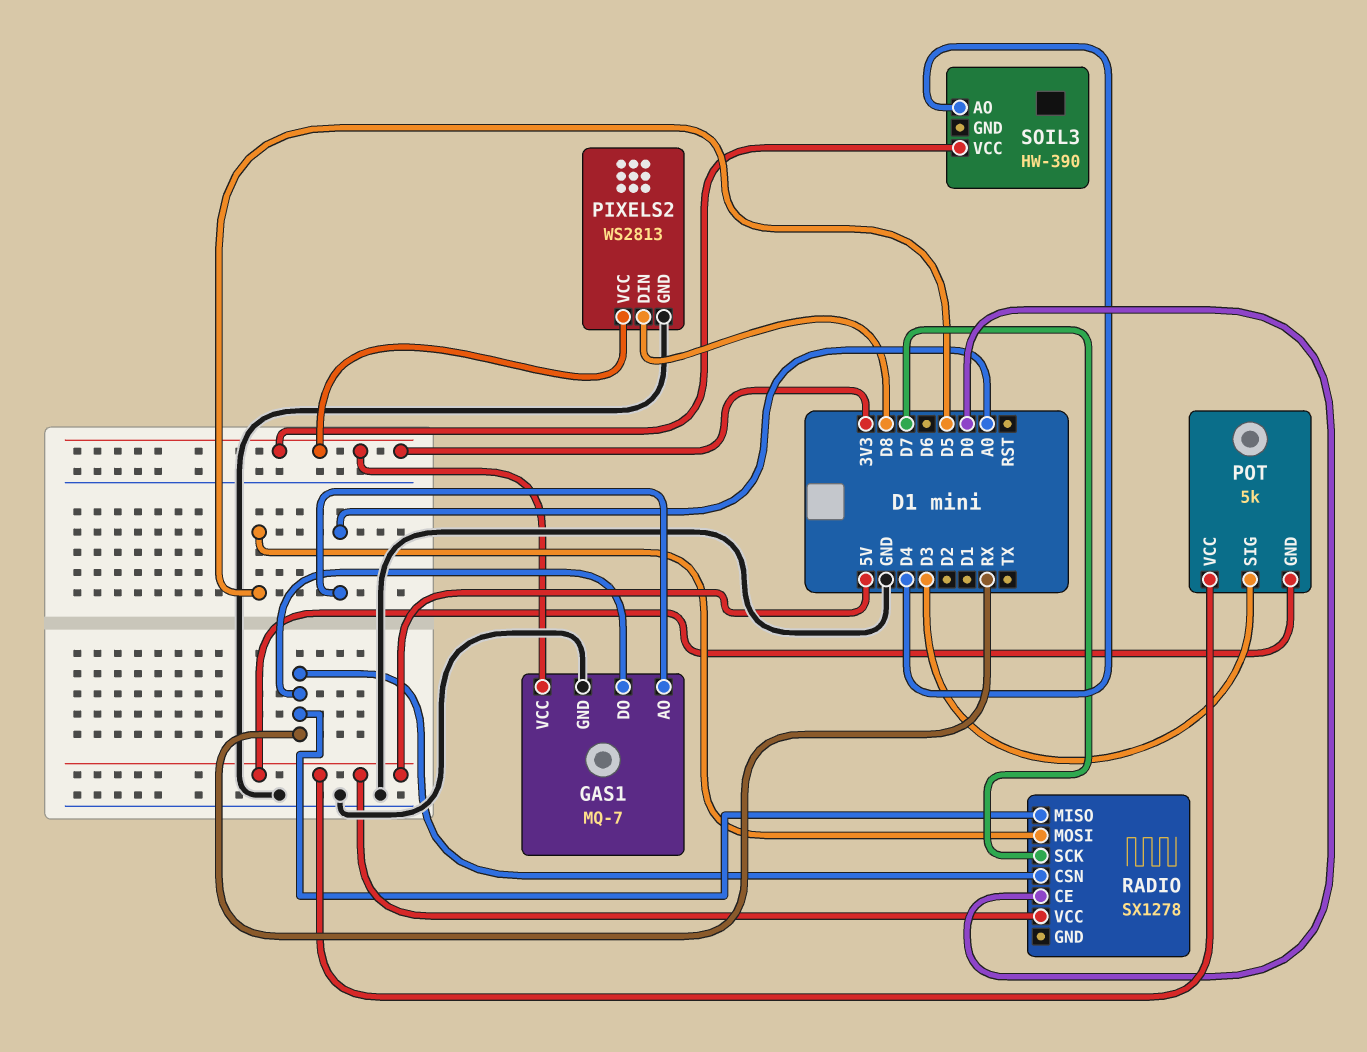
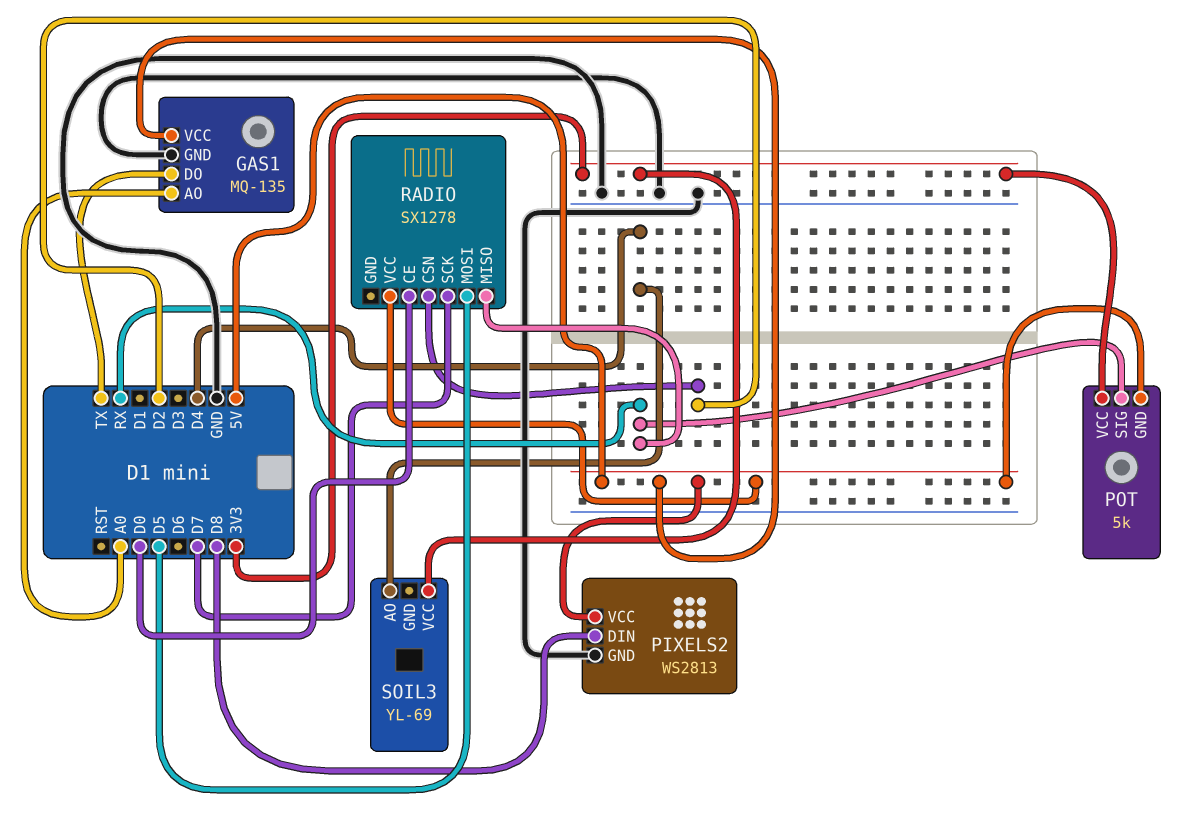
GAS1: MQ-7 -> MQ-135
GAS1 pin DO: RX -> TX
GAS1 pin VCC: 3V3 -> 5V
PIXELS2 pin VCC: 3V3 -> 5V
POT pin SIG: D3 -> RX
POT pin VCC: 5V -> 3V3
RADIO pin CSN: RX -> D2
SOIL3: HW-390 -> YL-69

